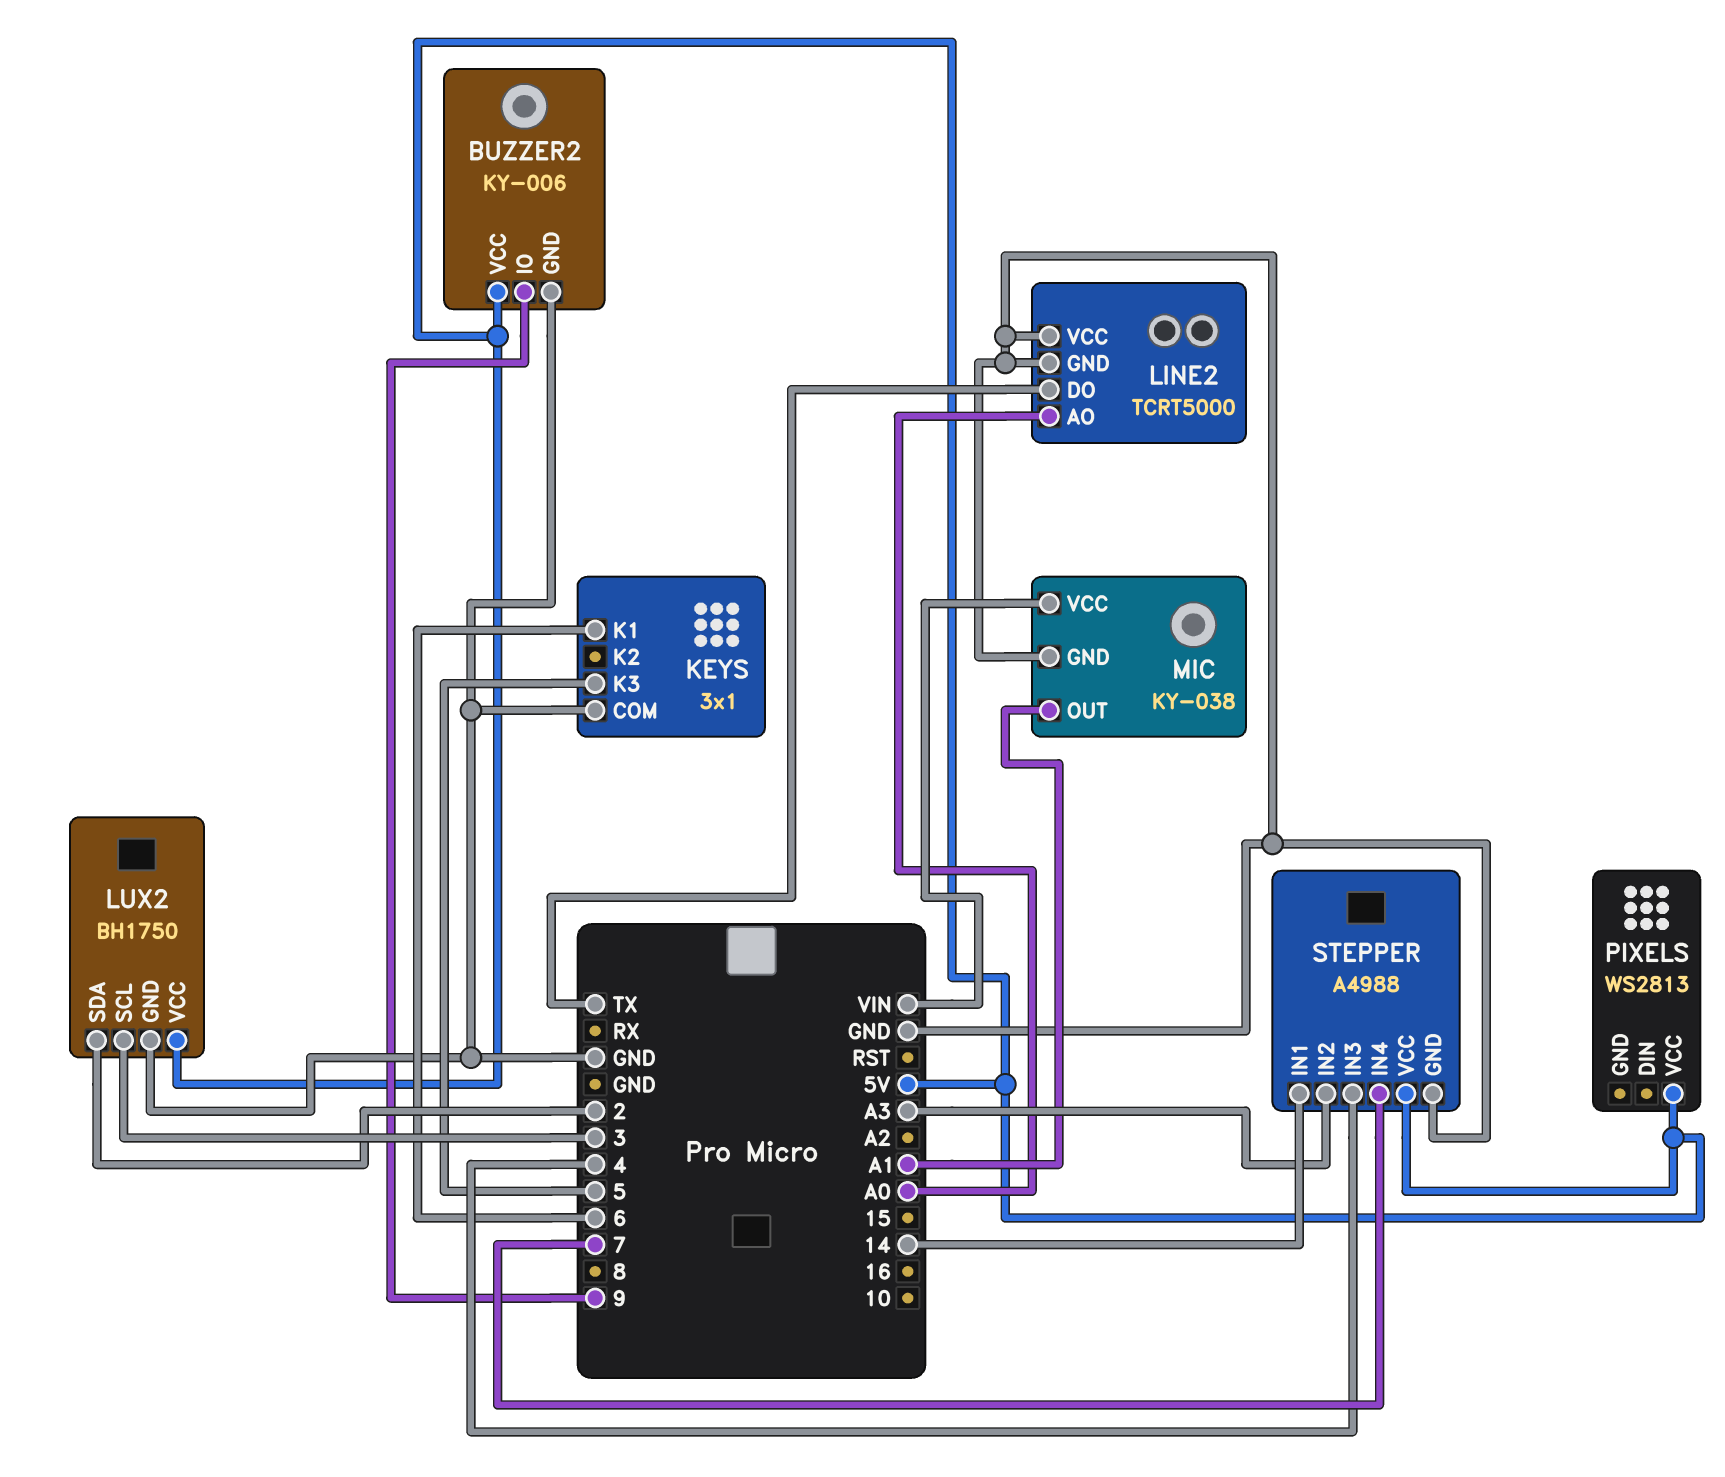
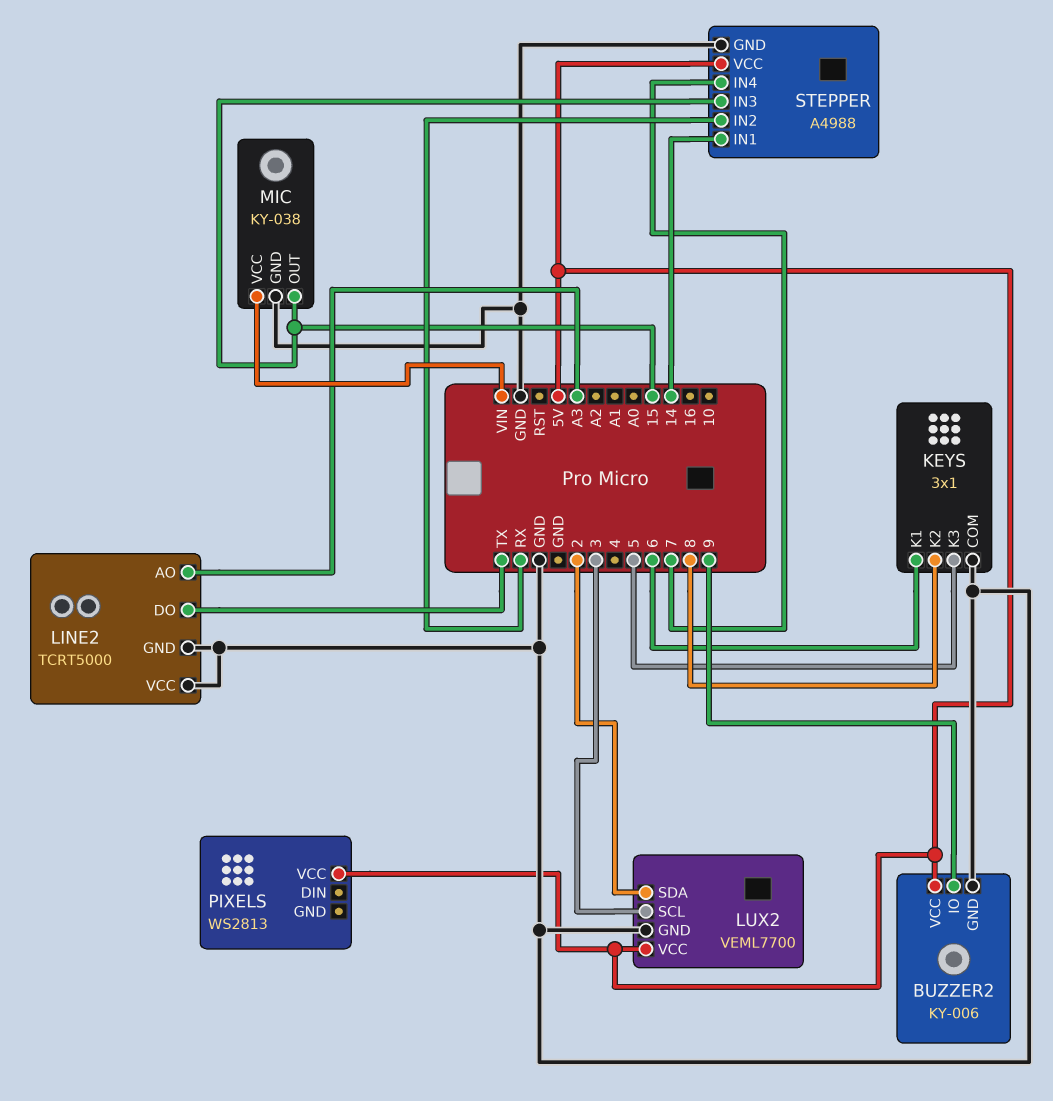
KEYS pin K2: none -> 8
LINE2 pin AO: A0 -> A3
LUX2: BH1750 -> VEML7700
MIC pin OUT: A1 -> 15
STEPPER pin IN2: A3 -> RX
STEPPER pin IN3: 4 -> 15

